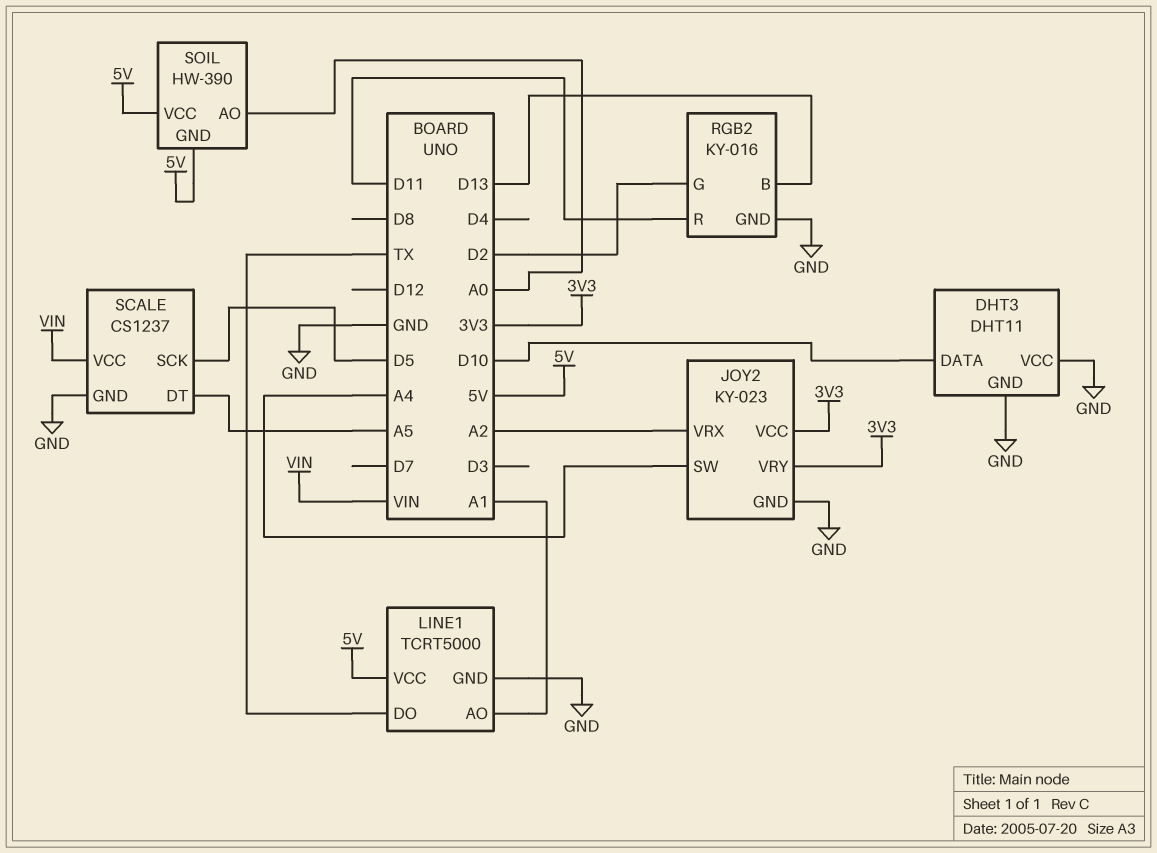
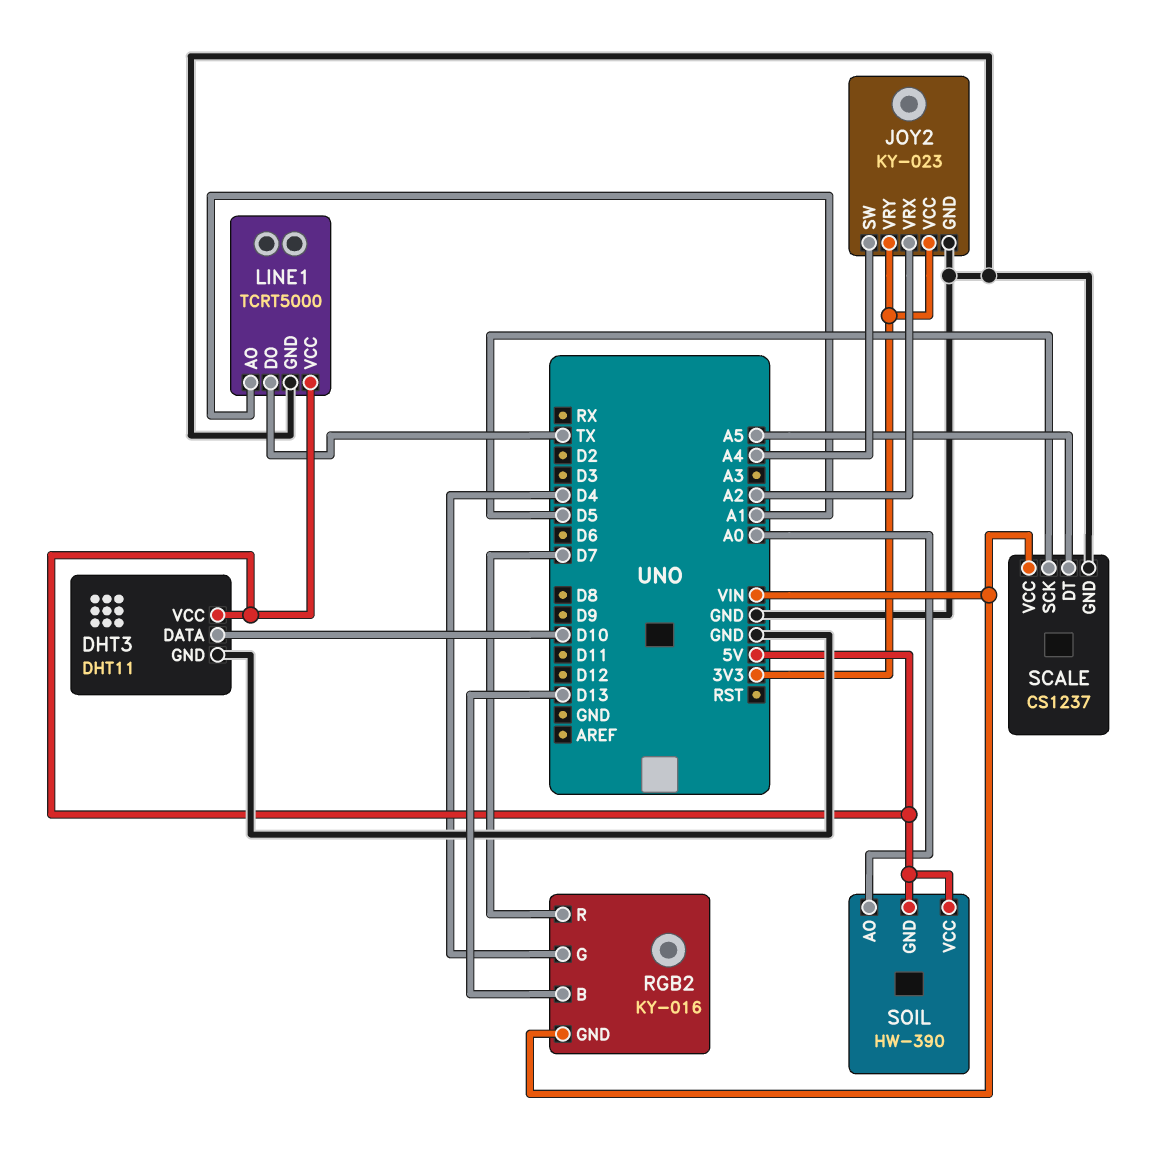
DHT3 pin VCC: GND -> 5V
RGB2 pin G: D2 -> D4
RGB2 pin GND: GND -> VIN
RGB2 pin R: D11 -> D7

